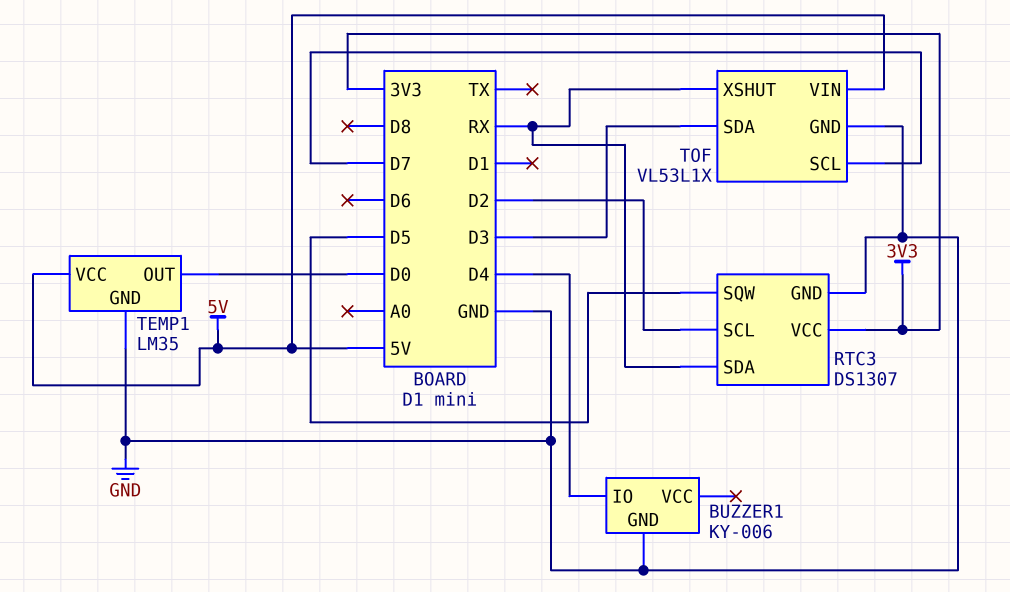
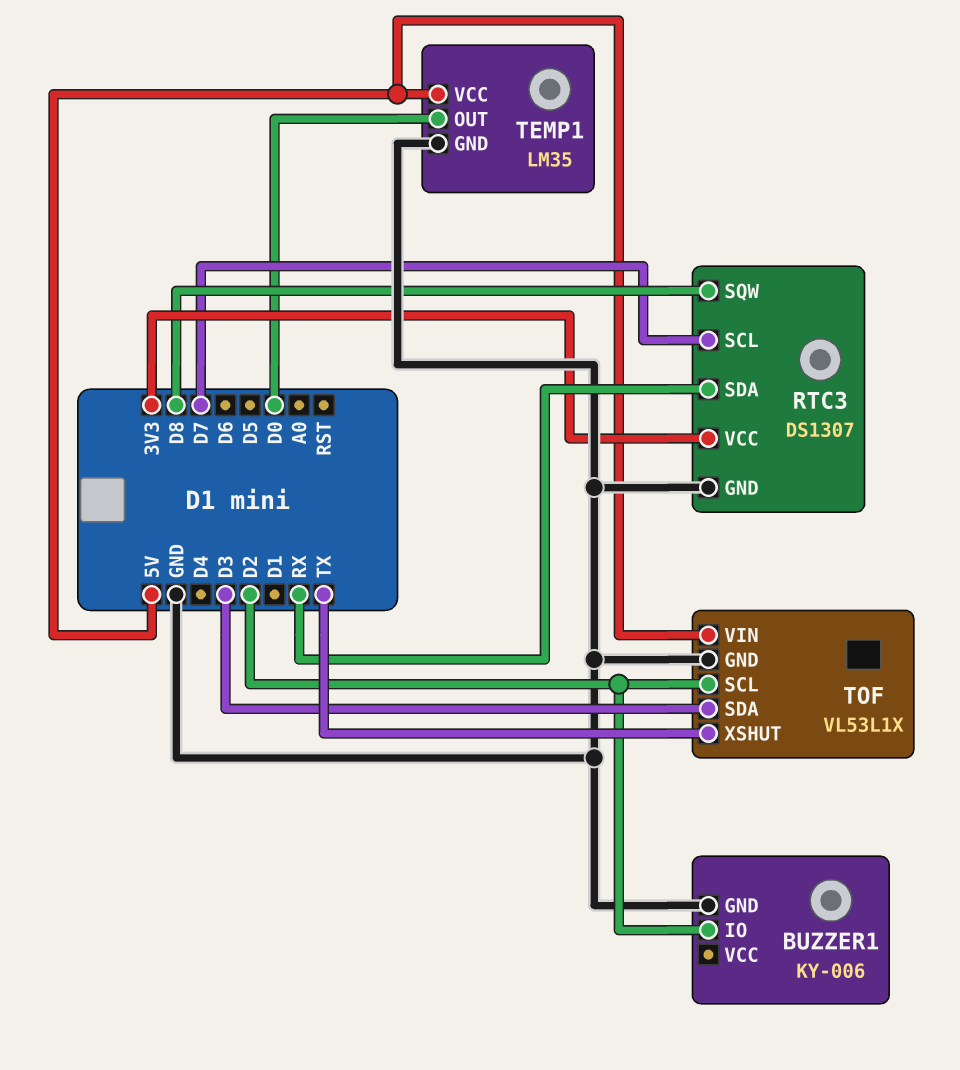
BUZZER1 pin IO: D4 -> D2
RTC3 pin SCL: D2 -> D7
RTC3 pin SQW: D5 -> D8
TOF pin SCL: D7 -> D2
TOF pin XSHUT: RX -> TX

